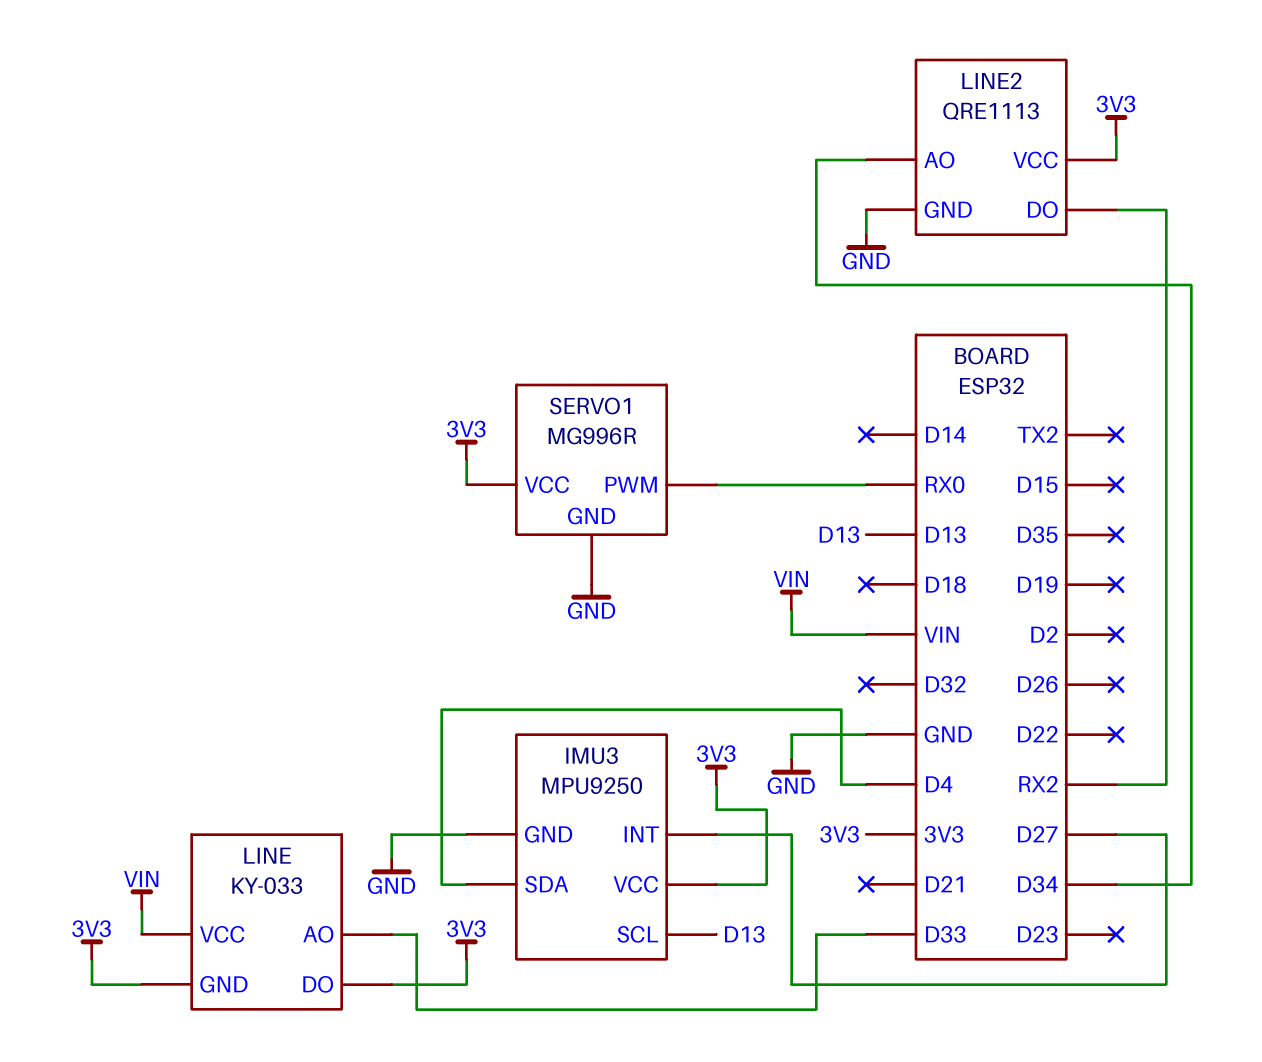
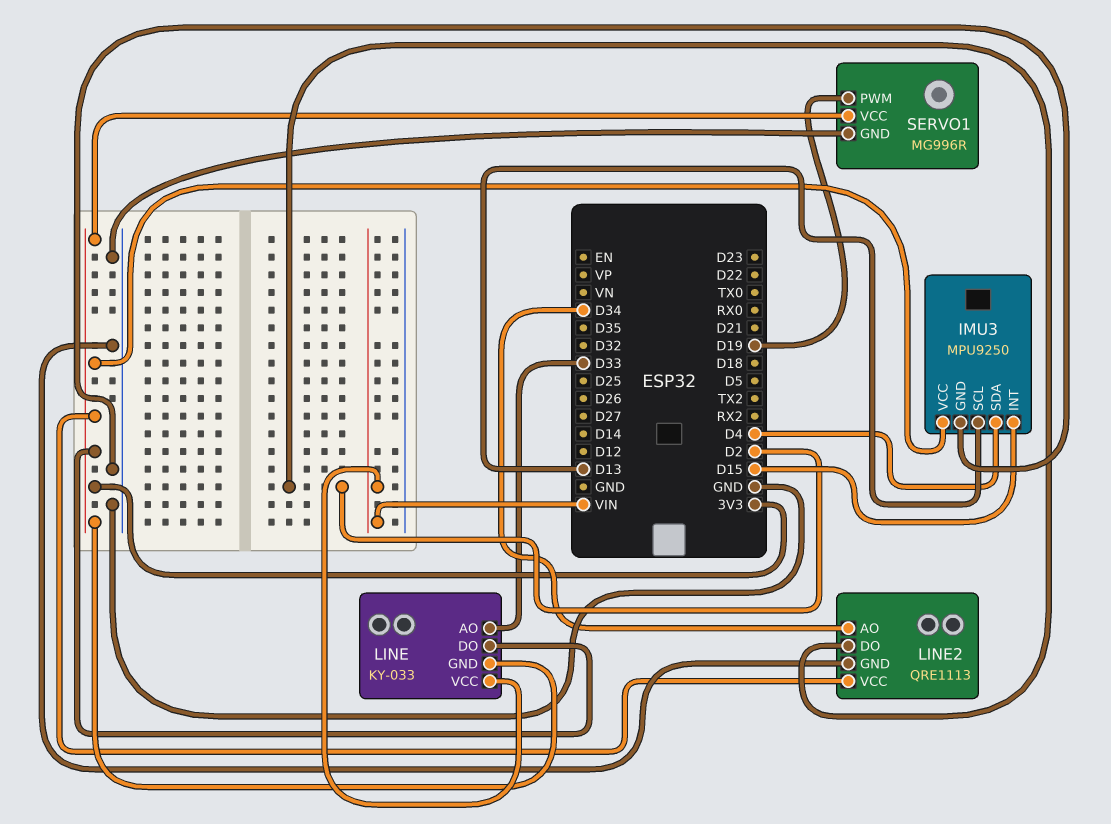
IMU3 pin INT: D27 -> D15
LINE2 pin DO: RX2 -> D2
SERVO1 pin PWM: RX0 -> D19

